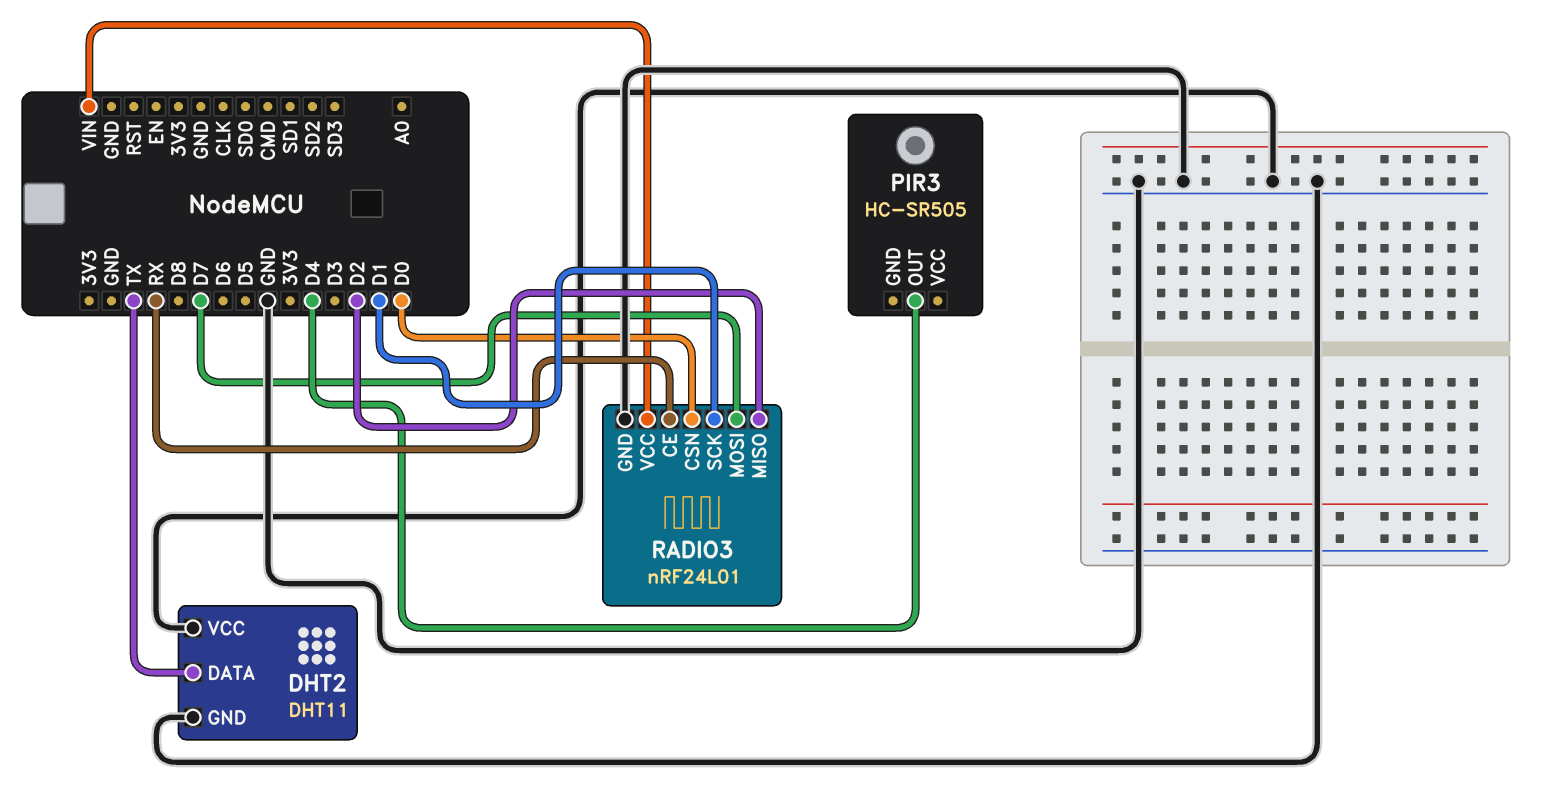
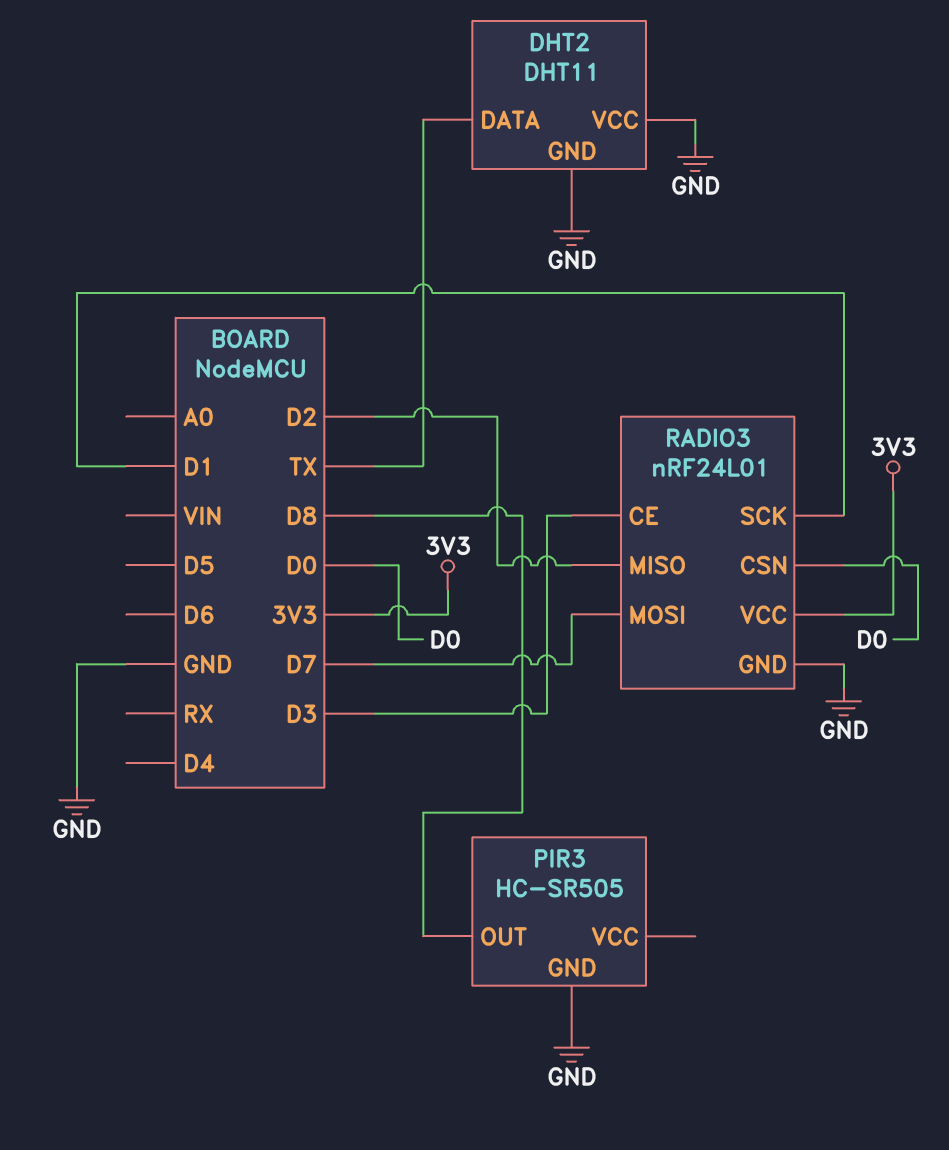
PIR3 pin GND: none -> GND
PIR3 pin OUT: D4 -> D8
RADIO3 pin CE: RX -> D3
RADIO3 pin VCC: VIN -> 3V3

